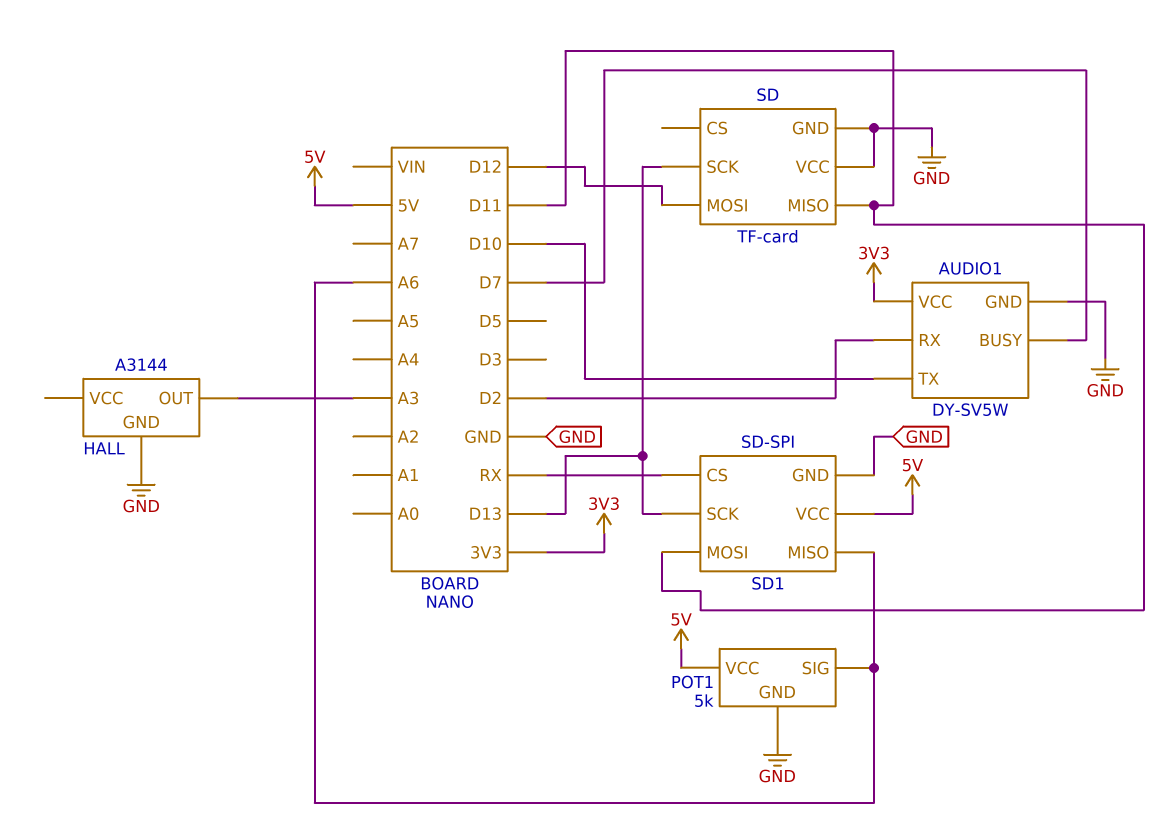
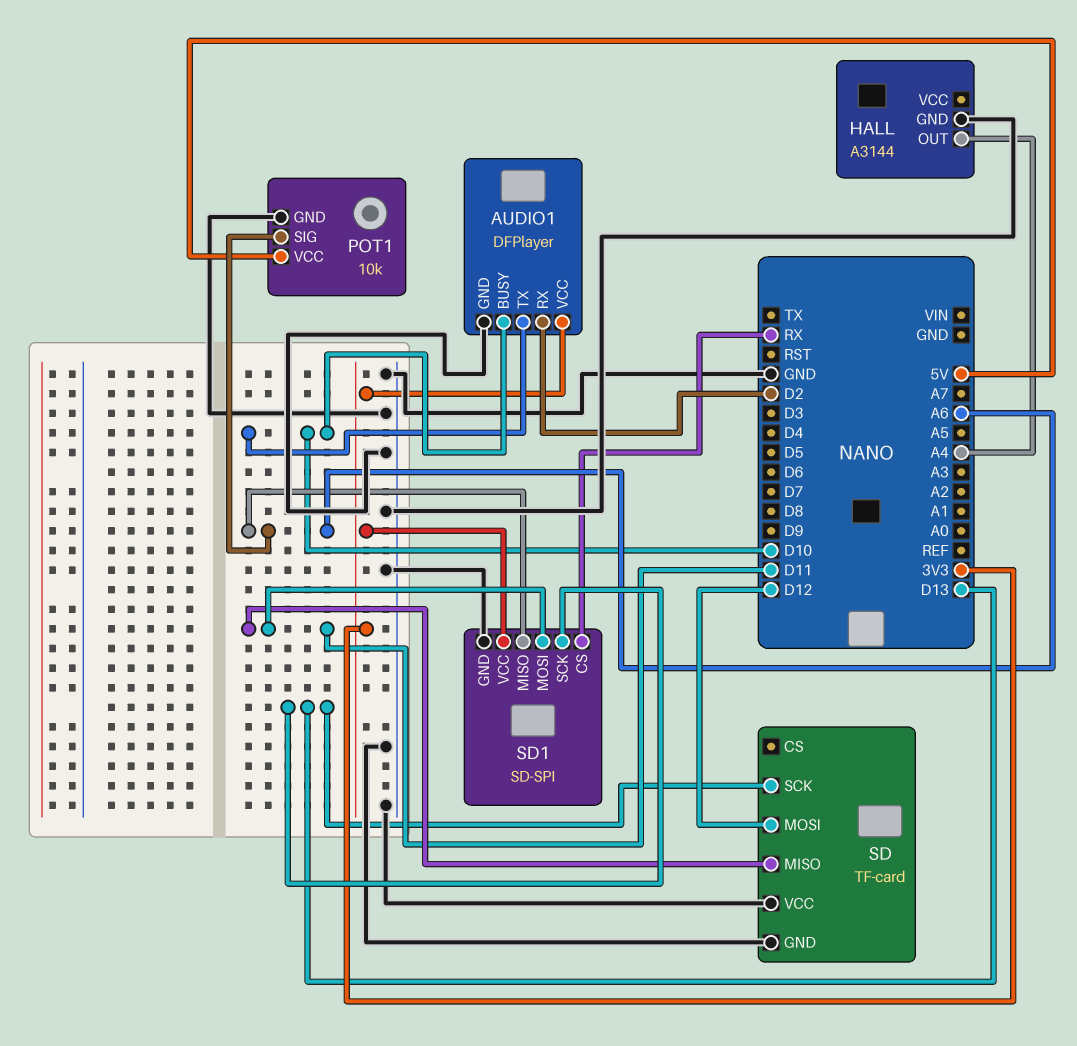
AUDIO1: DY-SV5W -> DFPlayer
AUDIO1 pin BUSY: D7 -> D10
HALL pin OUT: A3 -> A4
POT1: 5k -> 10k
SD1 pin VCC: 5V -> 3V3

